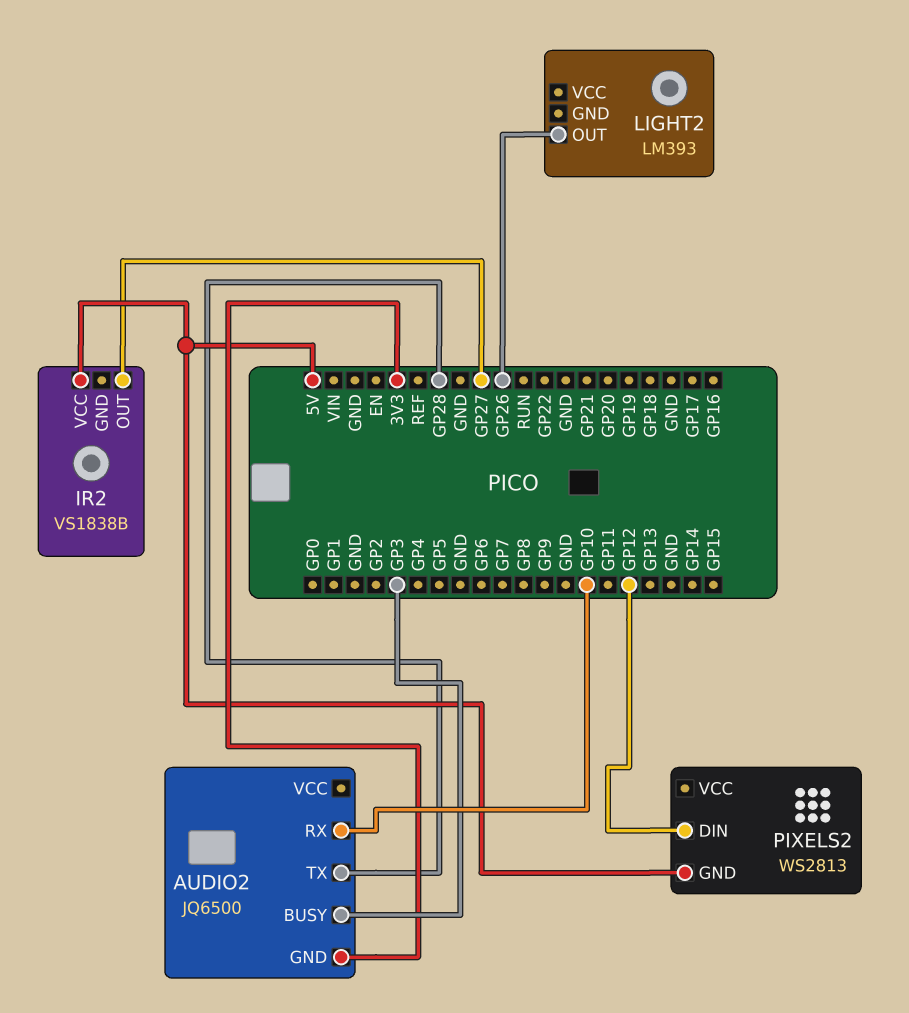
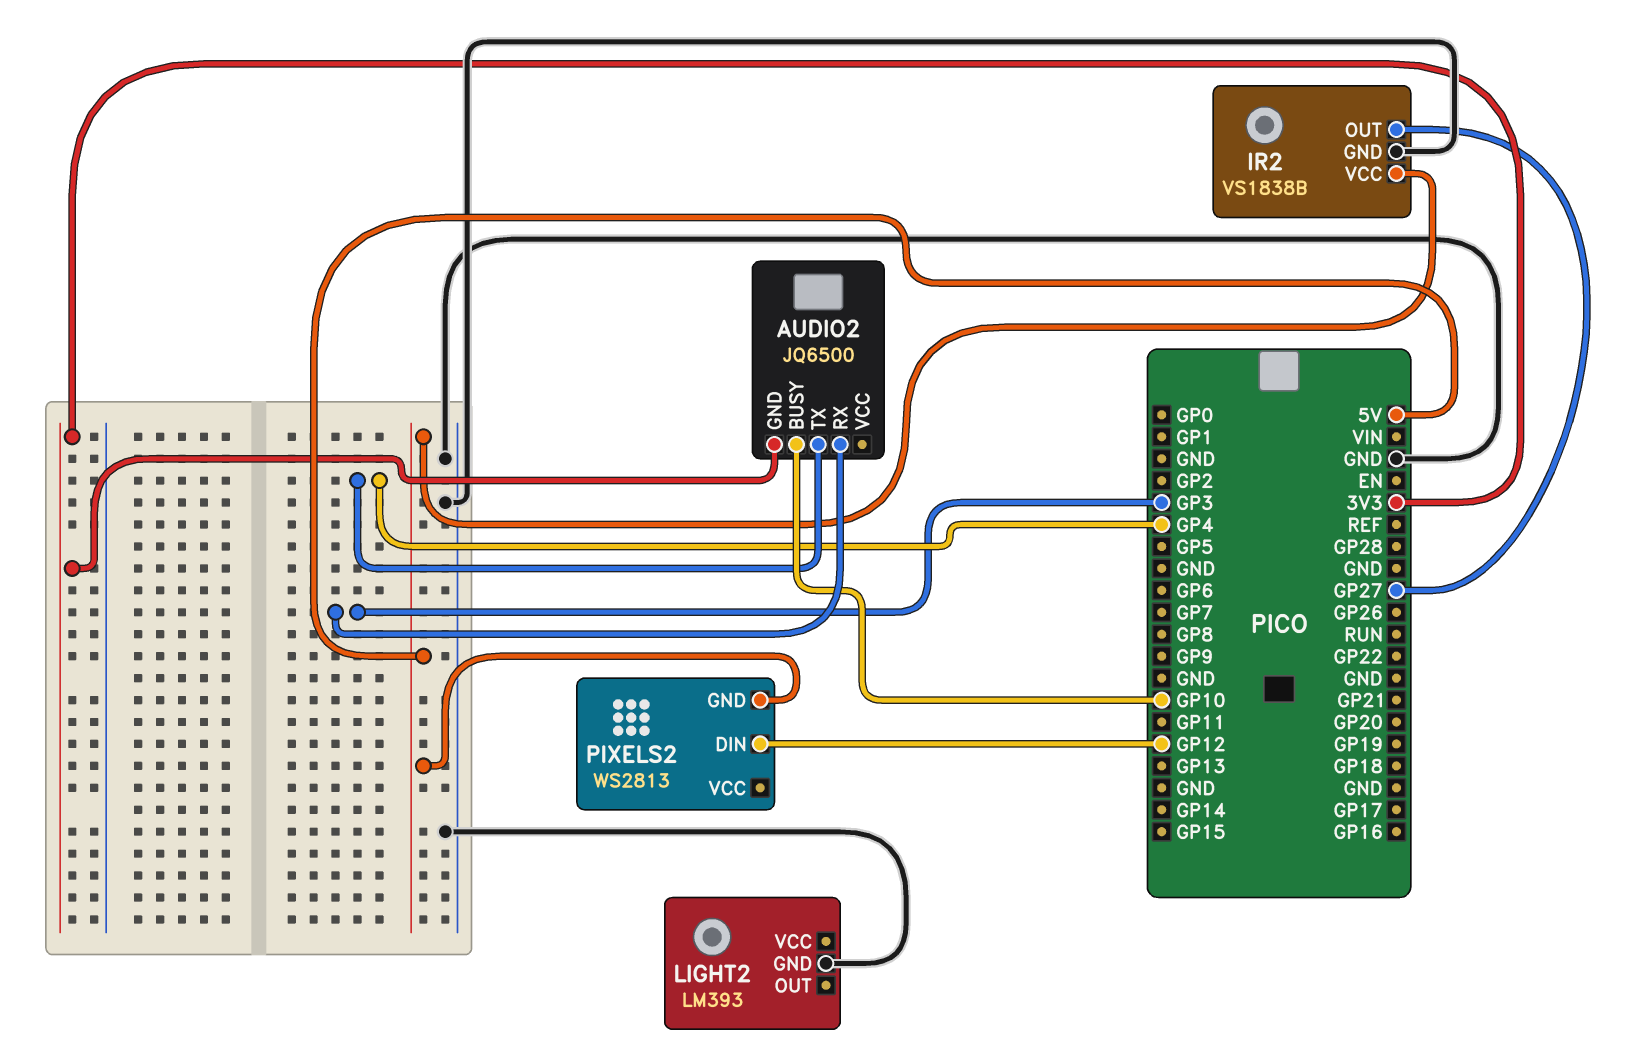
AUDIO2 pin BUSY: GP3 -> GP10
AUDIO2 pin RX: GP10 -> GP3
AUDIO2 pin TX: GP28 -> GP4
IR2 pin GND: none -> GND
LIGHT2 pin GND: none -> GND
LIGHT2 pin OUT: GP26 -> none

